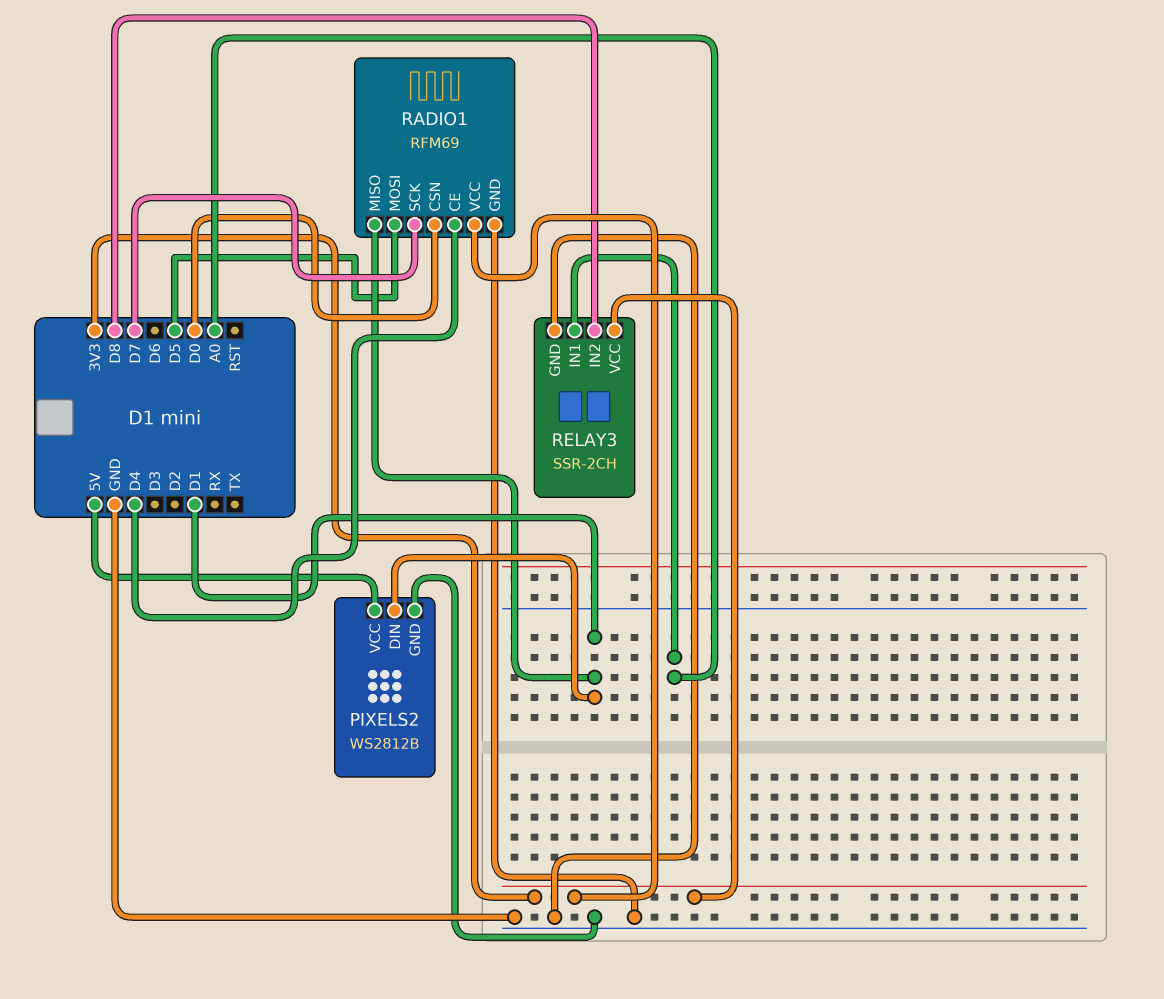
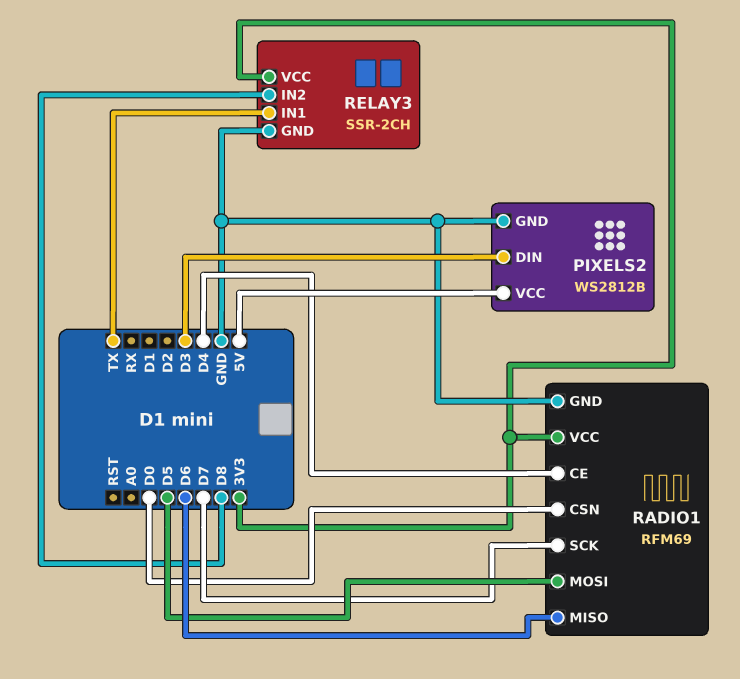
PIXELS2 pin DIN: D1 -> D3
RADIO1 pin MISO: D1 -> D6
RELAY3 pin IN1: A0 -> TX

